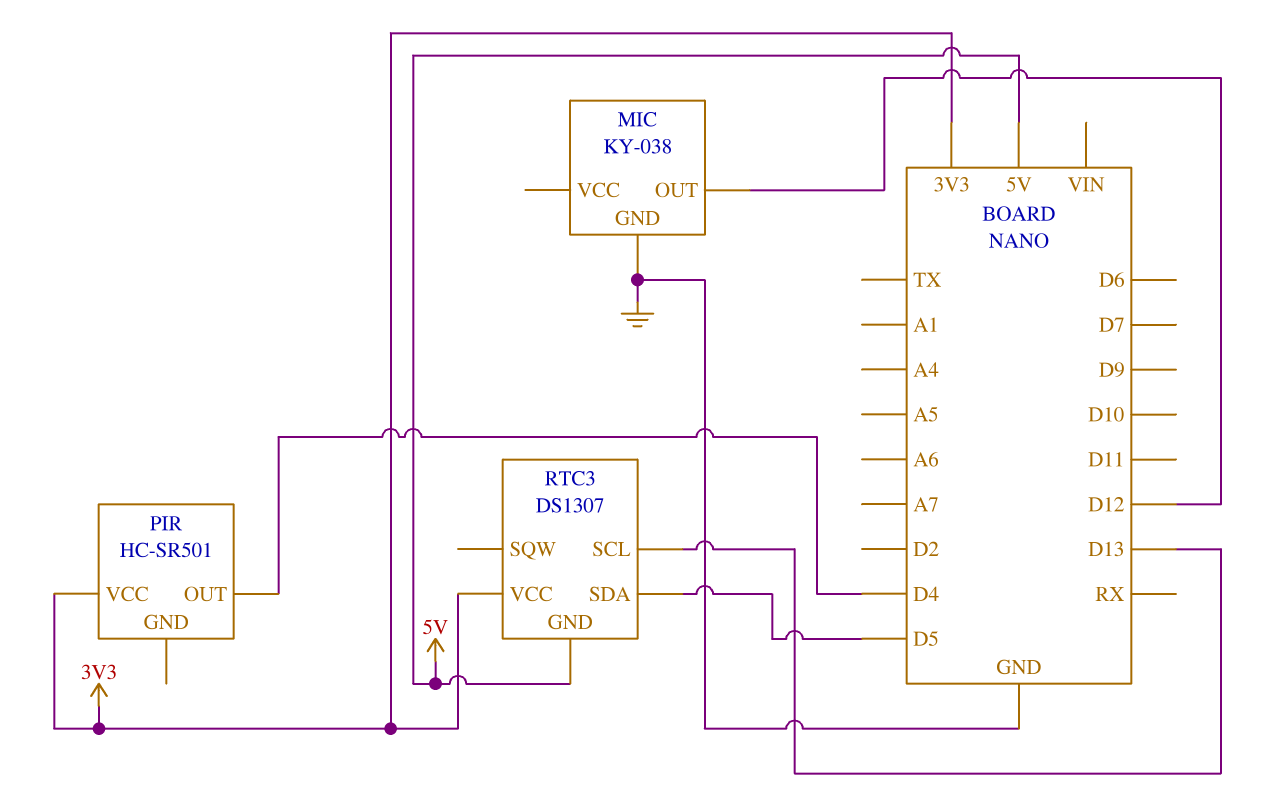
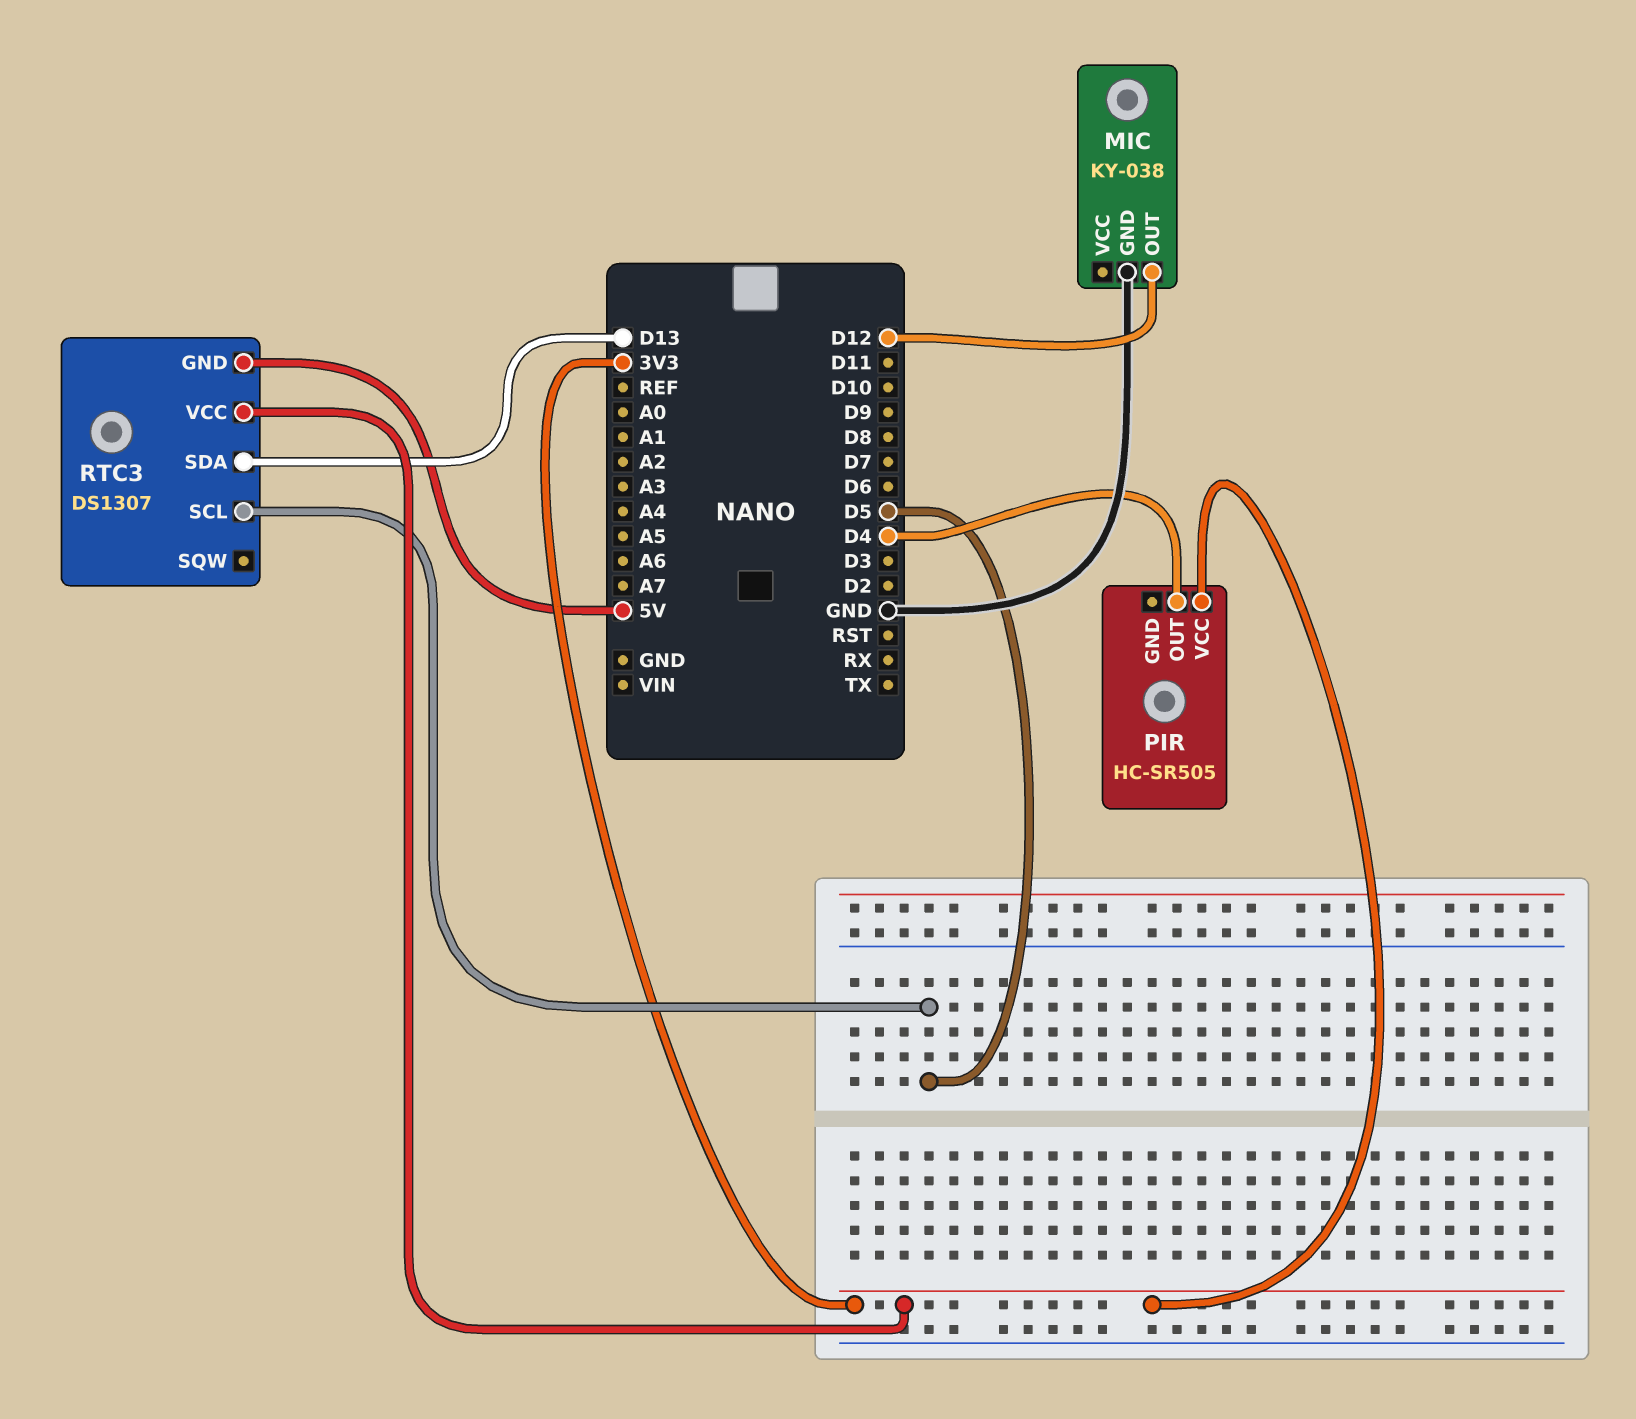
PIR: HC-SR501 -> HC-SR505
RTC3 pin SCL: D13 -> D5
RTC3 pin SDA: D5 -> D13

